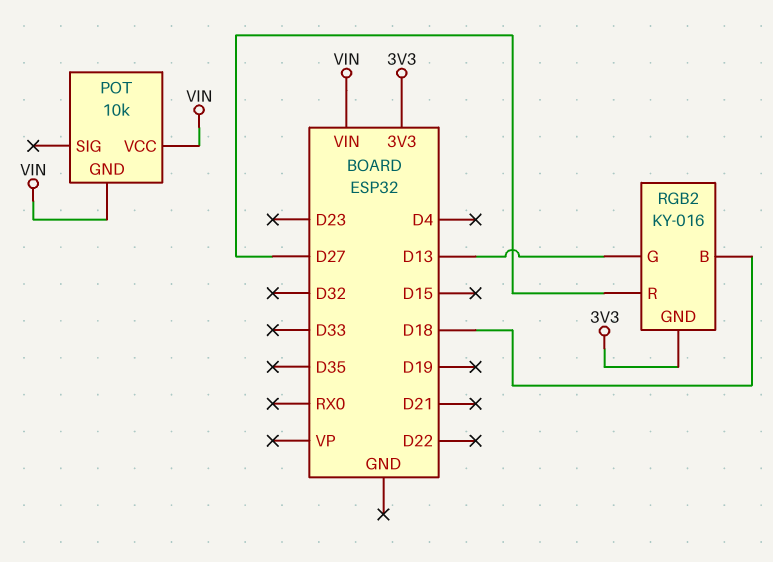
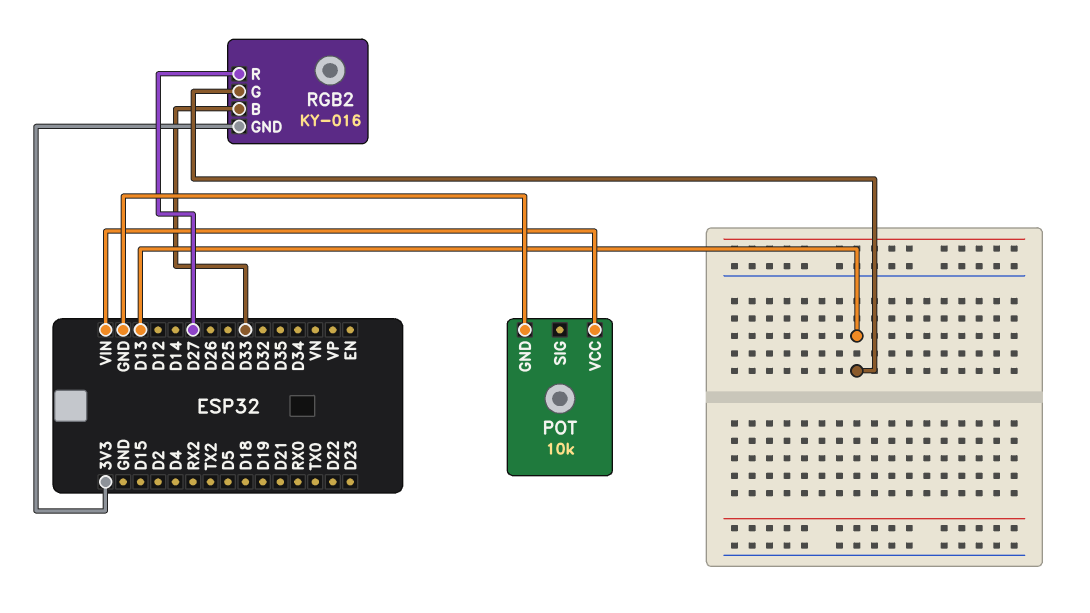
POT pin GND: VIN -> GND
RGB2 pin B: D18 -> D33

